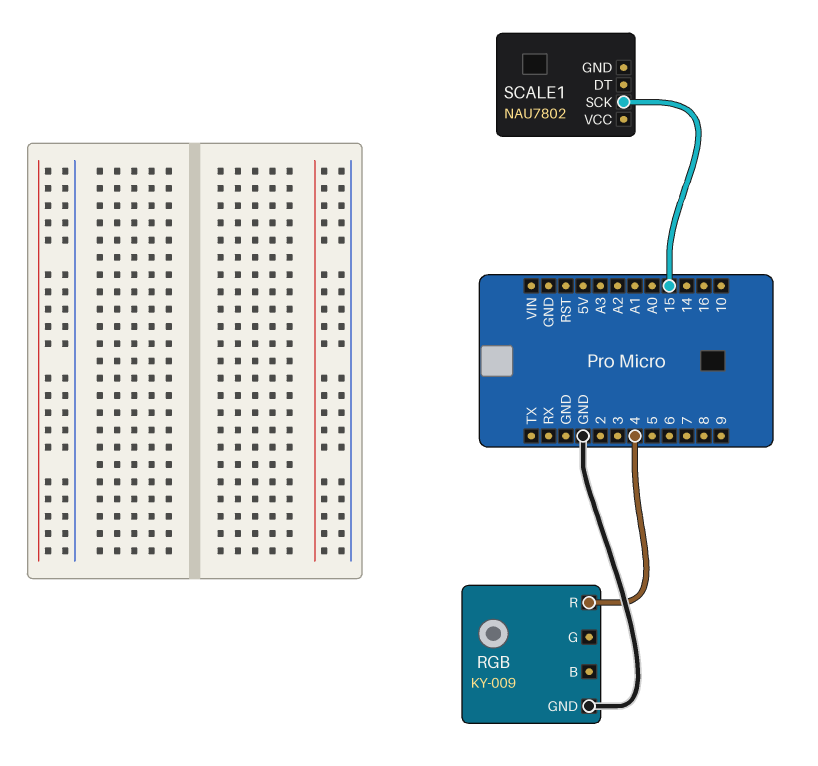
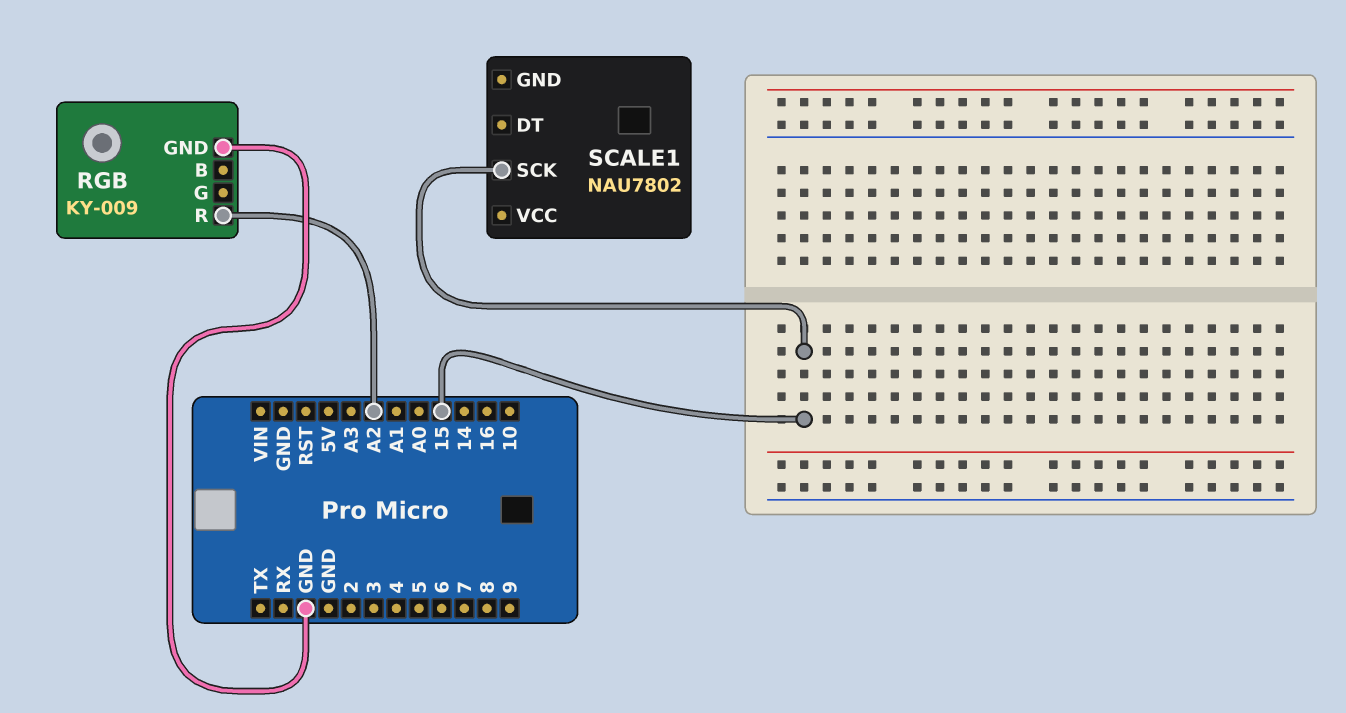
RGB pin R: 4 -> A2

